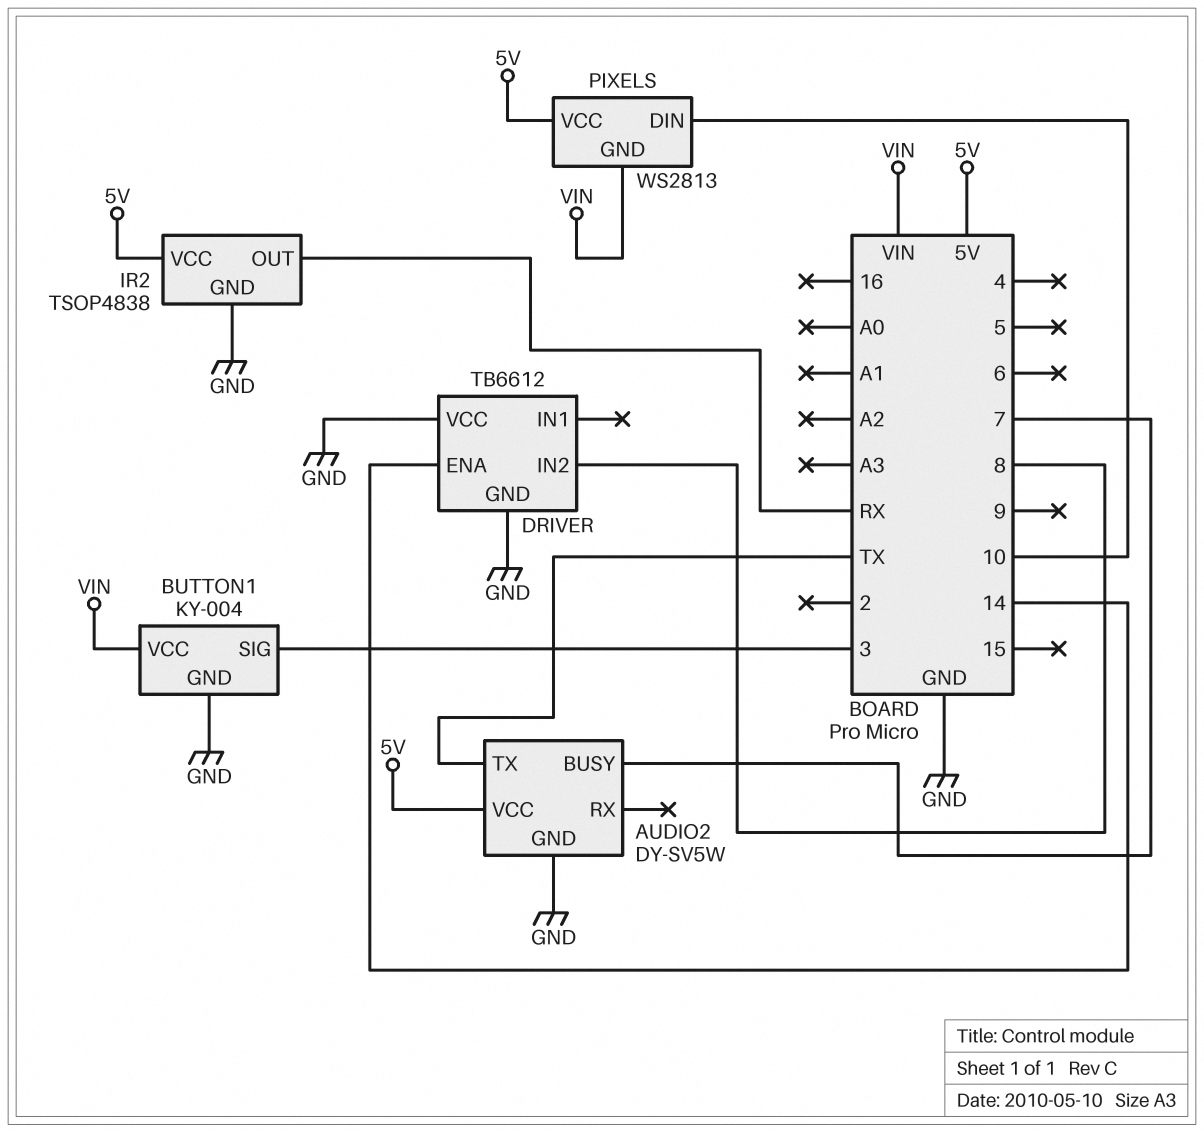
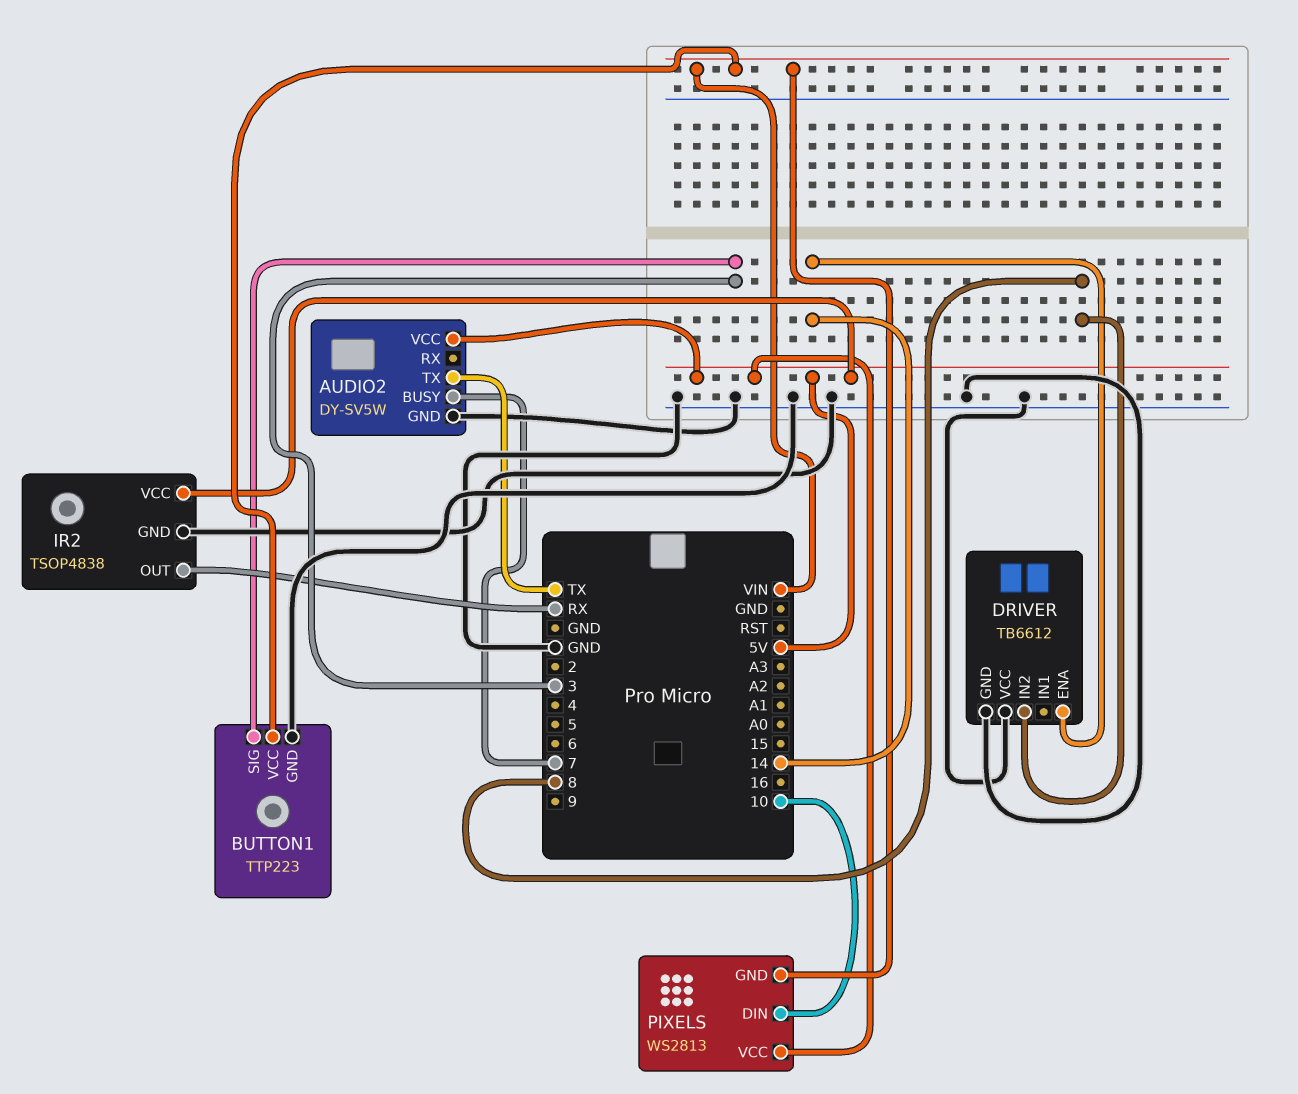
BUTTON1: KY-004 -> TTP223

